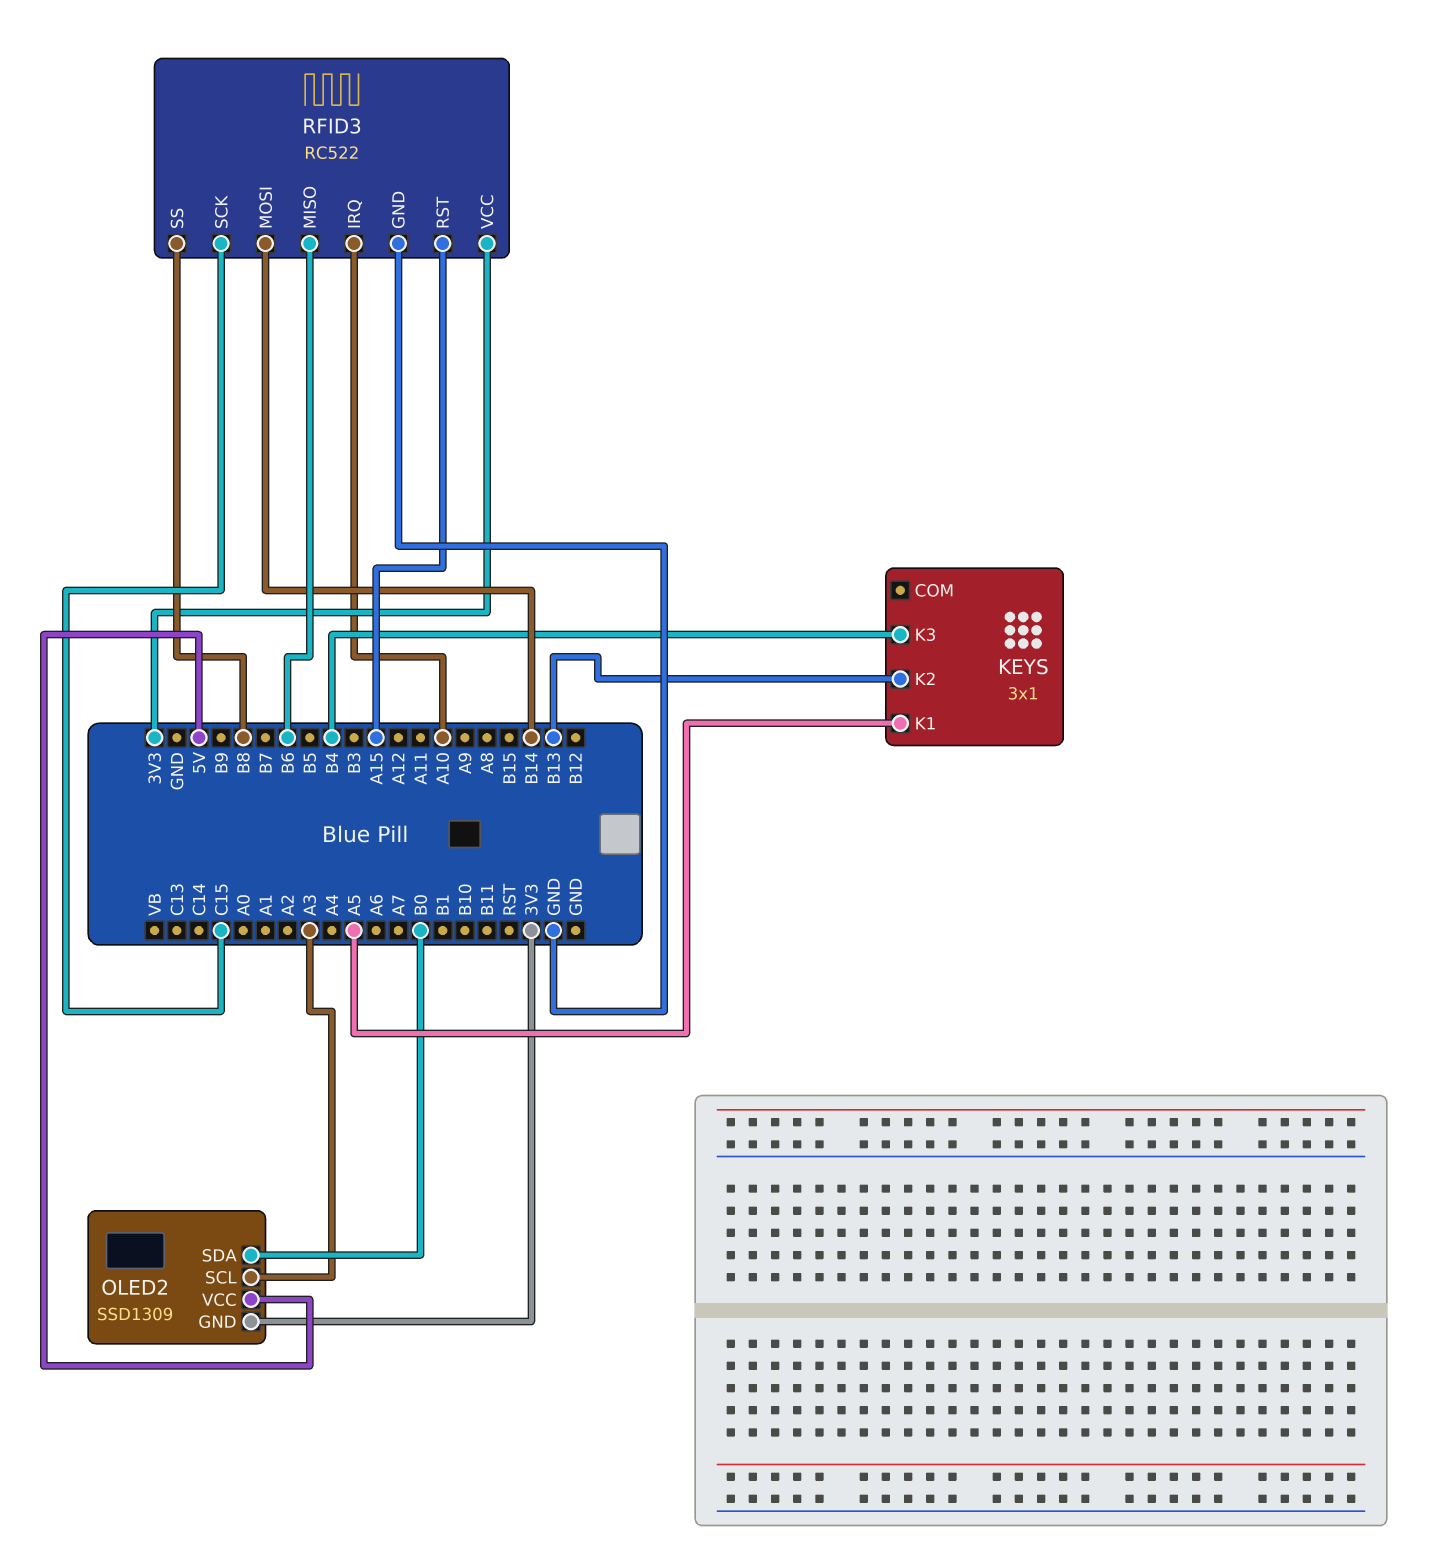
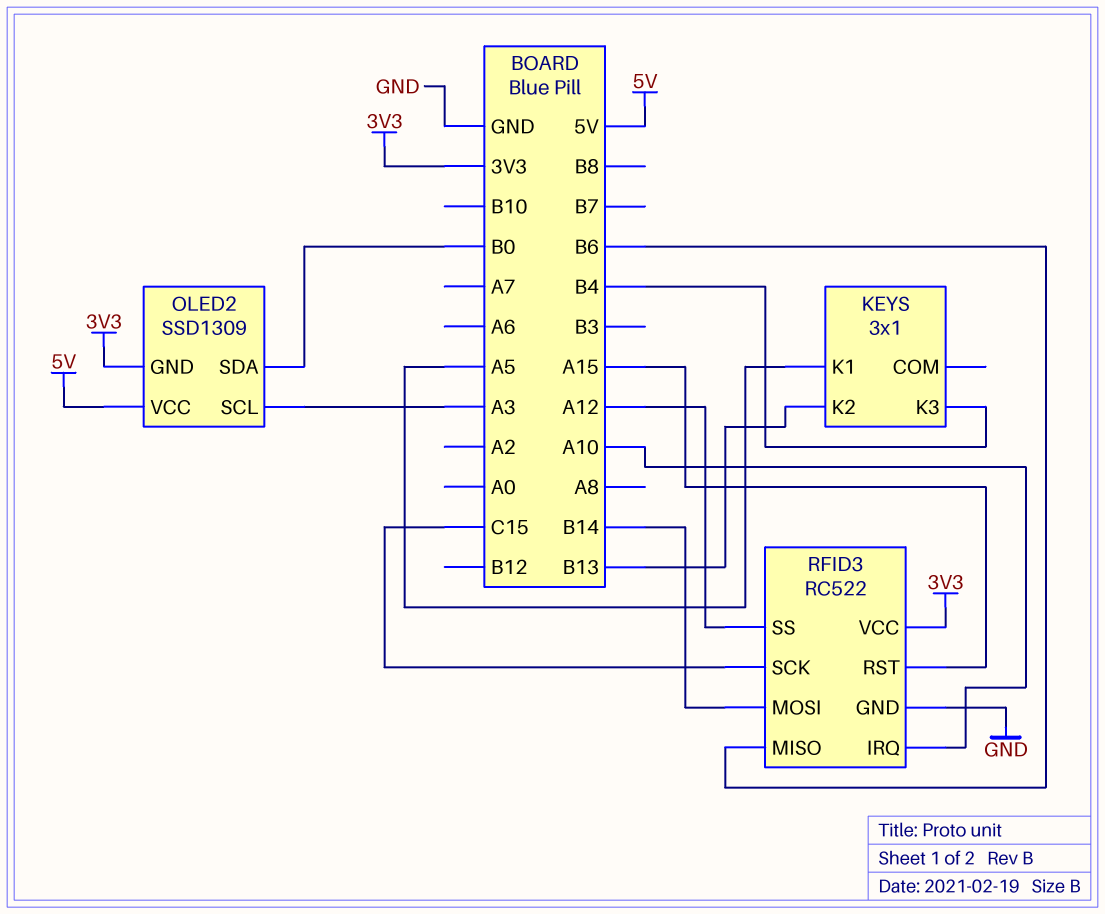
RFID3 pin SS: B8 -> A12

